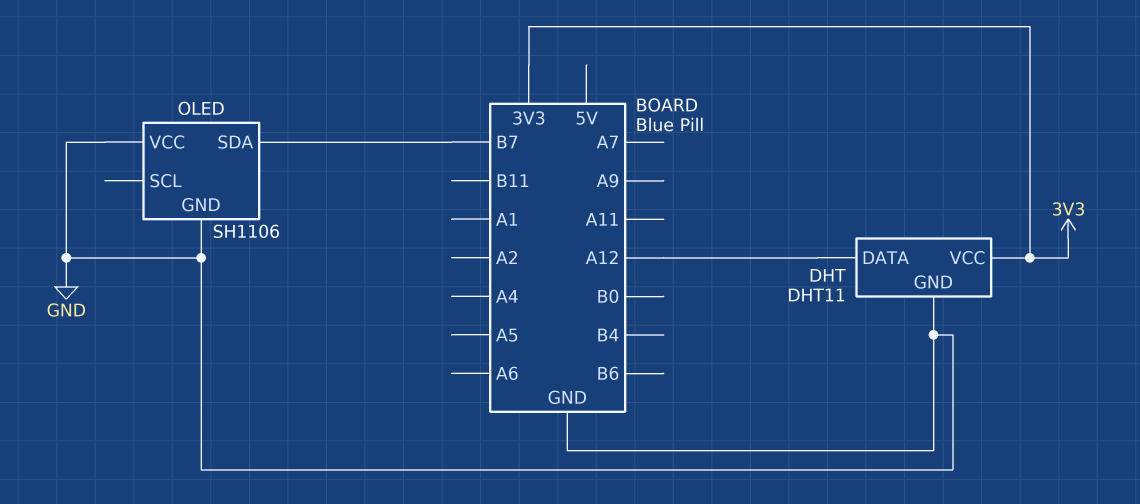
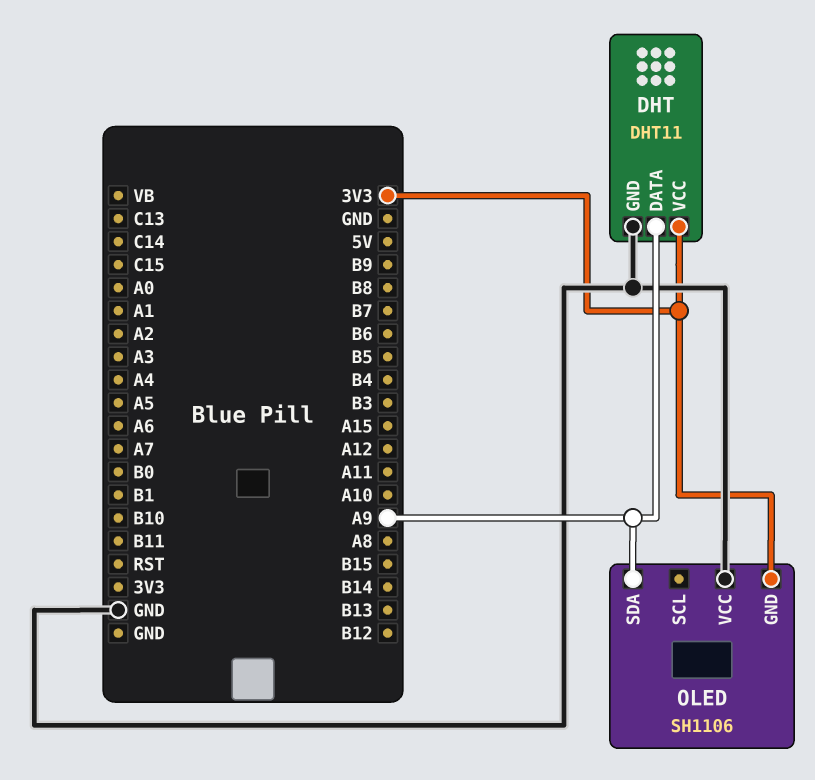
DHT pin DATA: A12 -> A9
OLED pin GND: GND -> 3V3
OLED pin SDA: B7 -> A9

